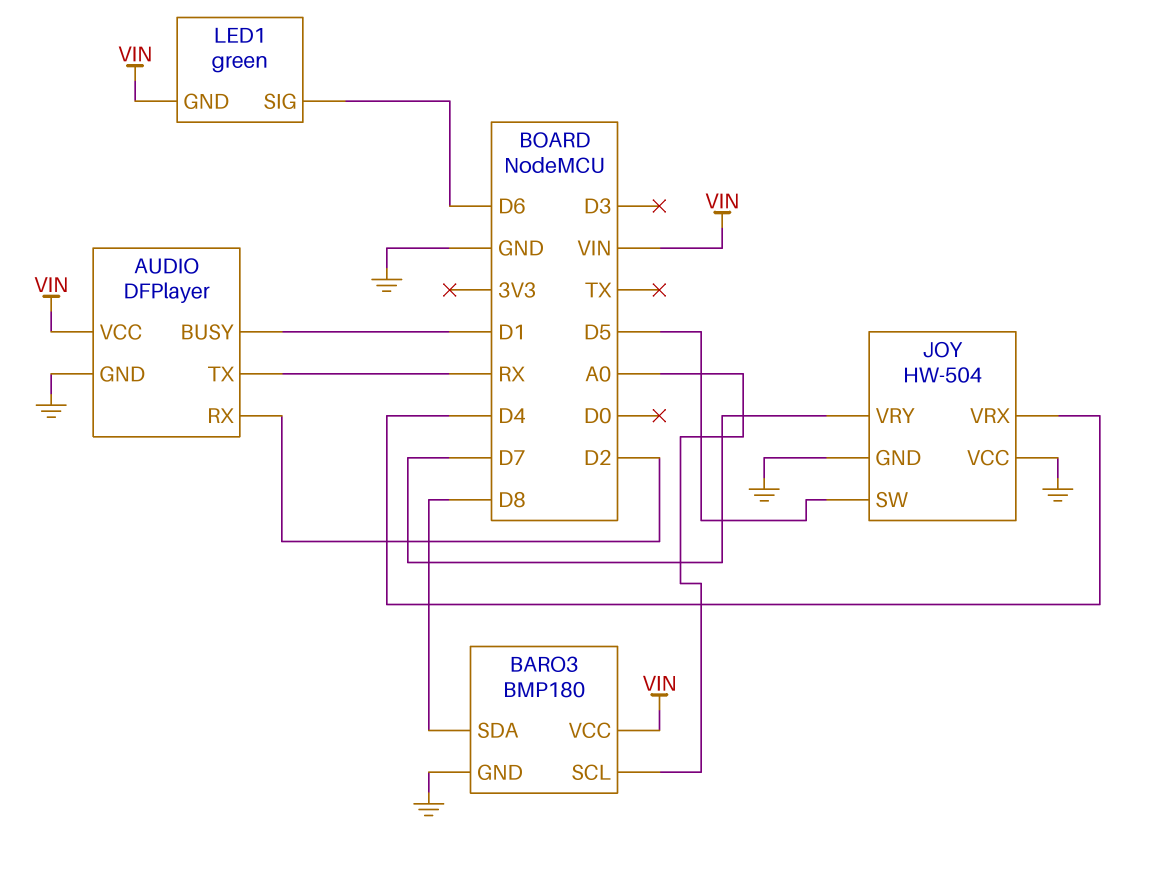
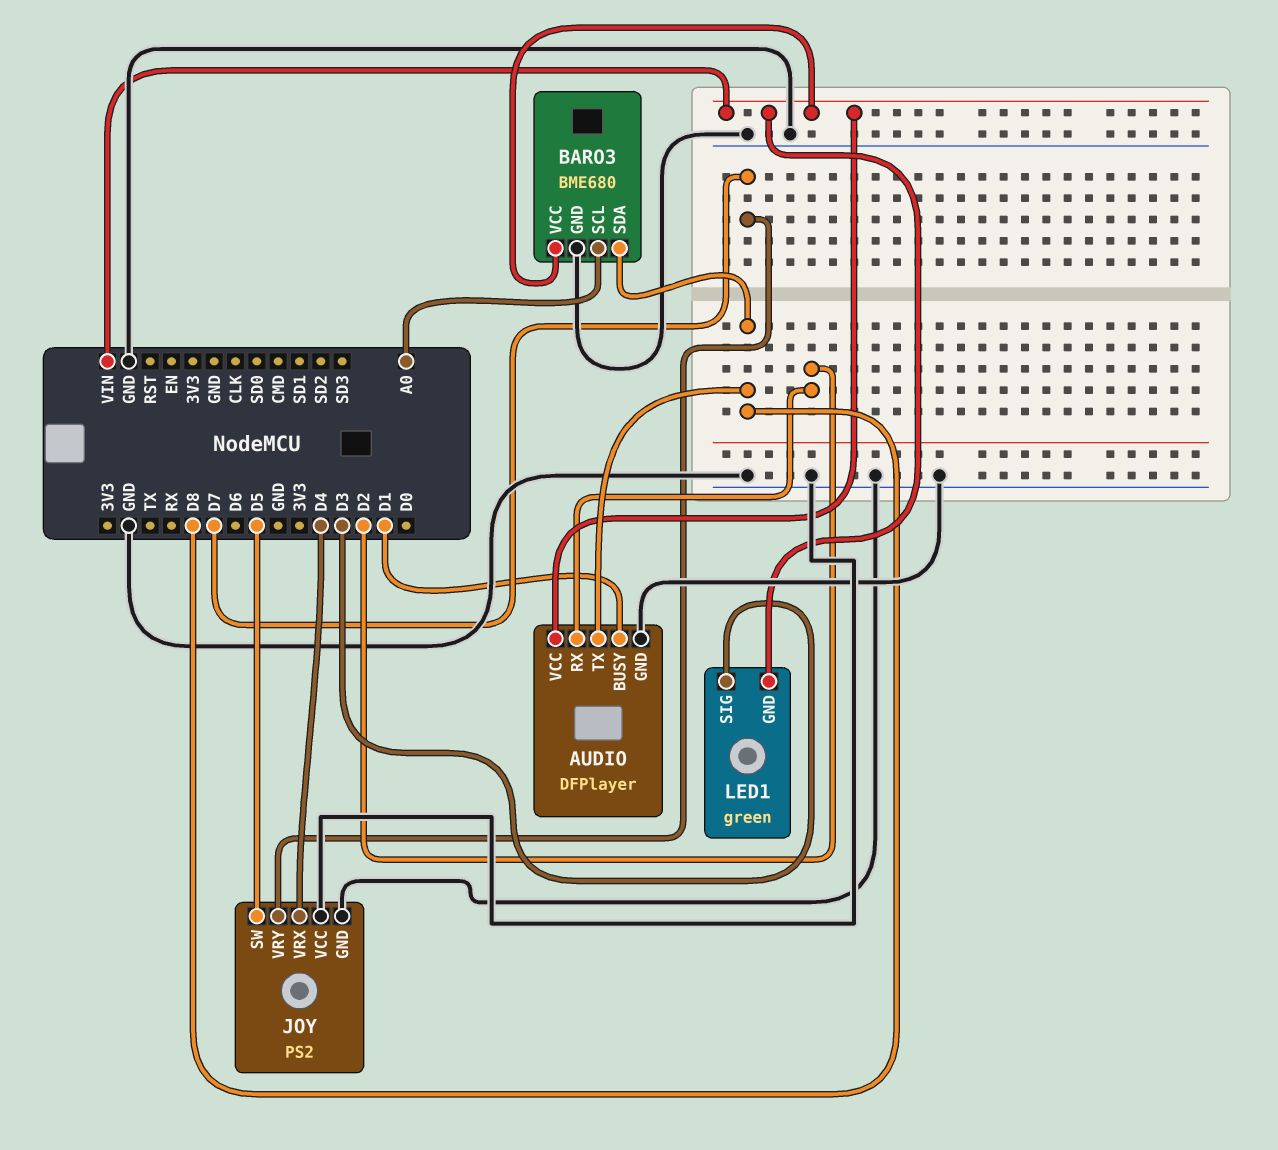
AUDIO pin TX: RX -> D8
BARO3: BMP180 -> BME680
JOY: HW-504 -> PS2
LED1 pin SIG: D6 -> D3

